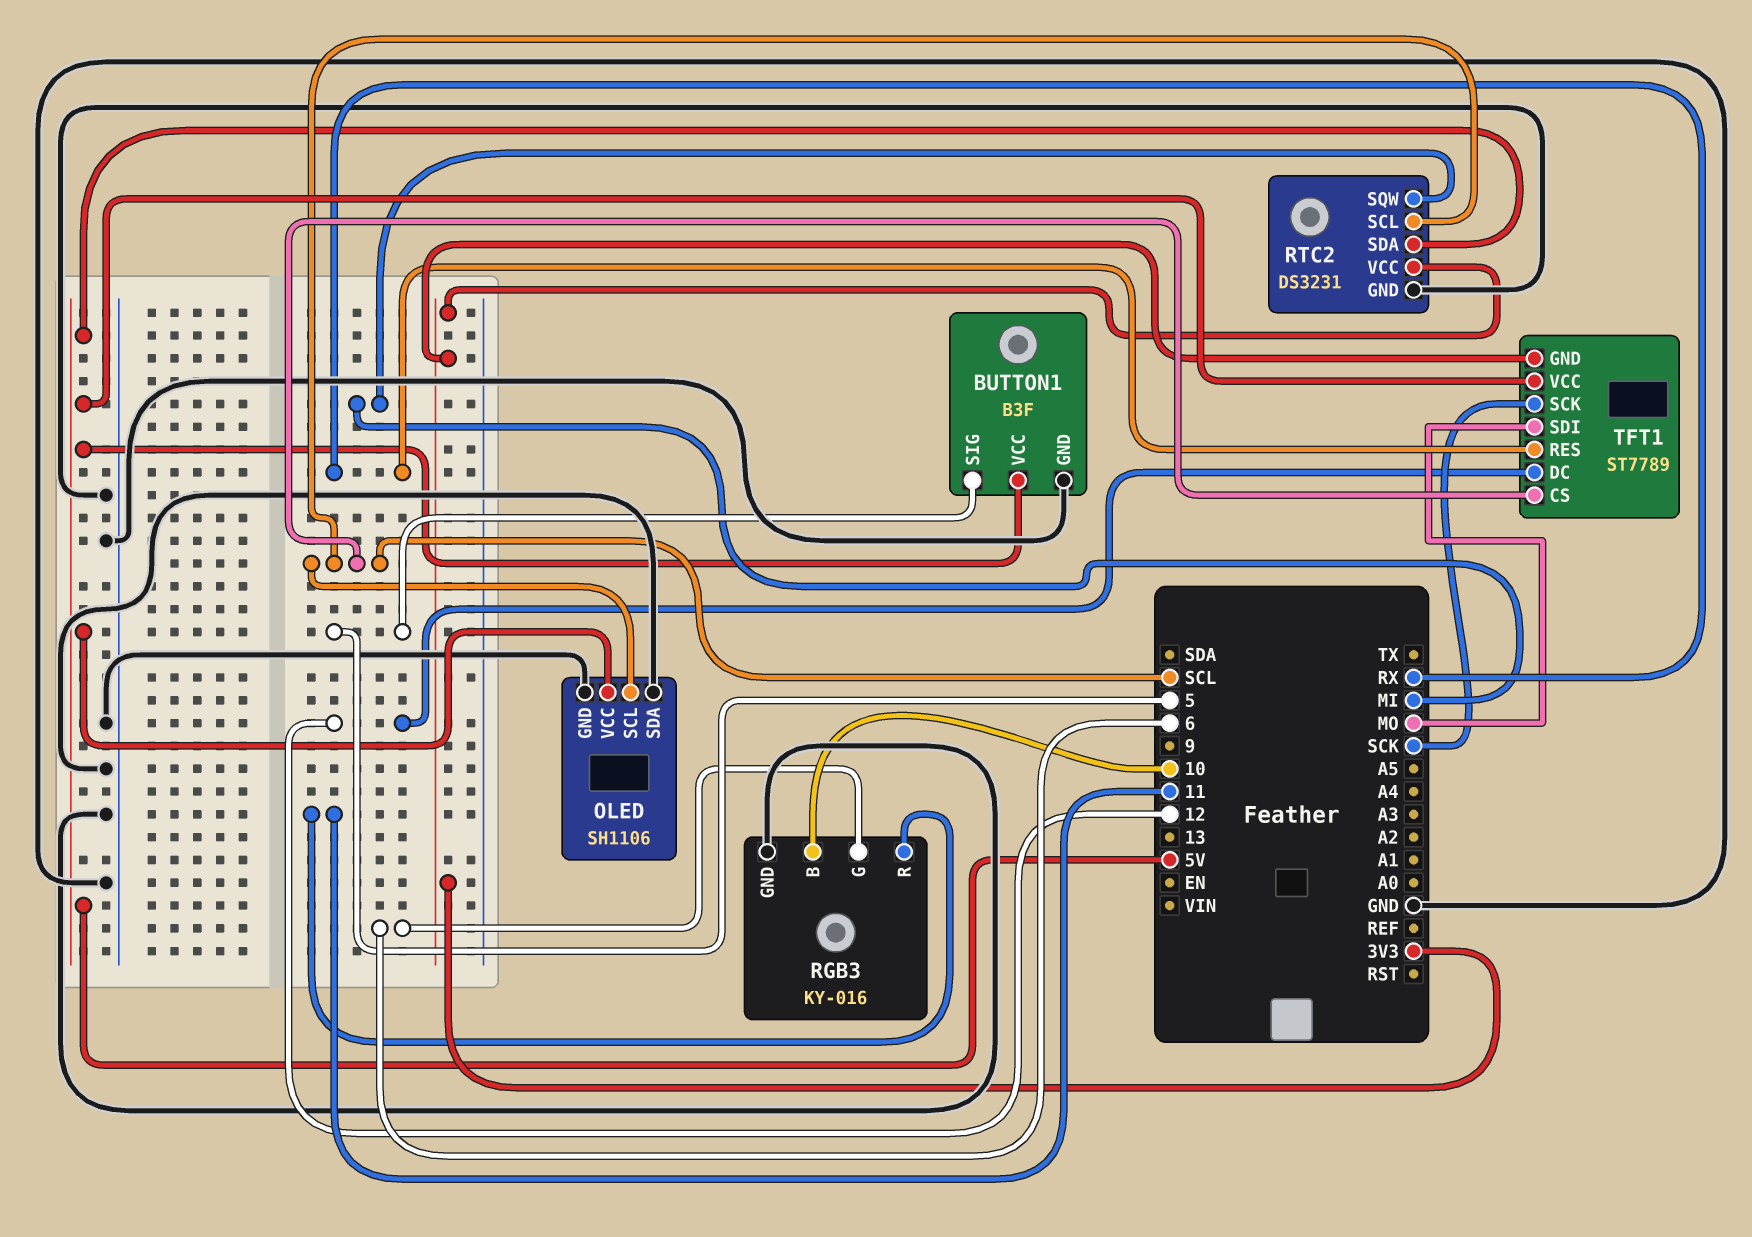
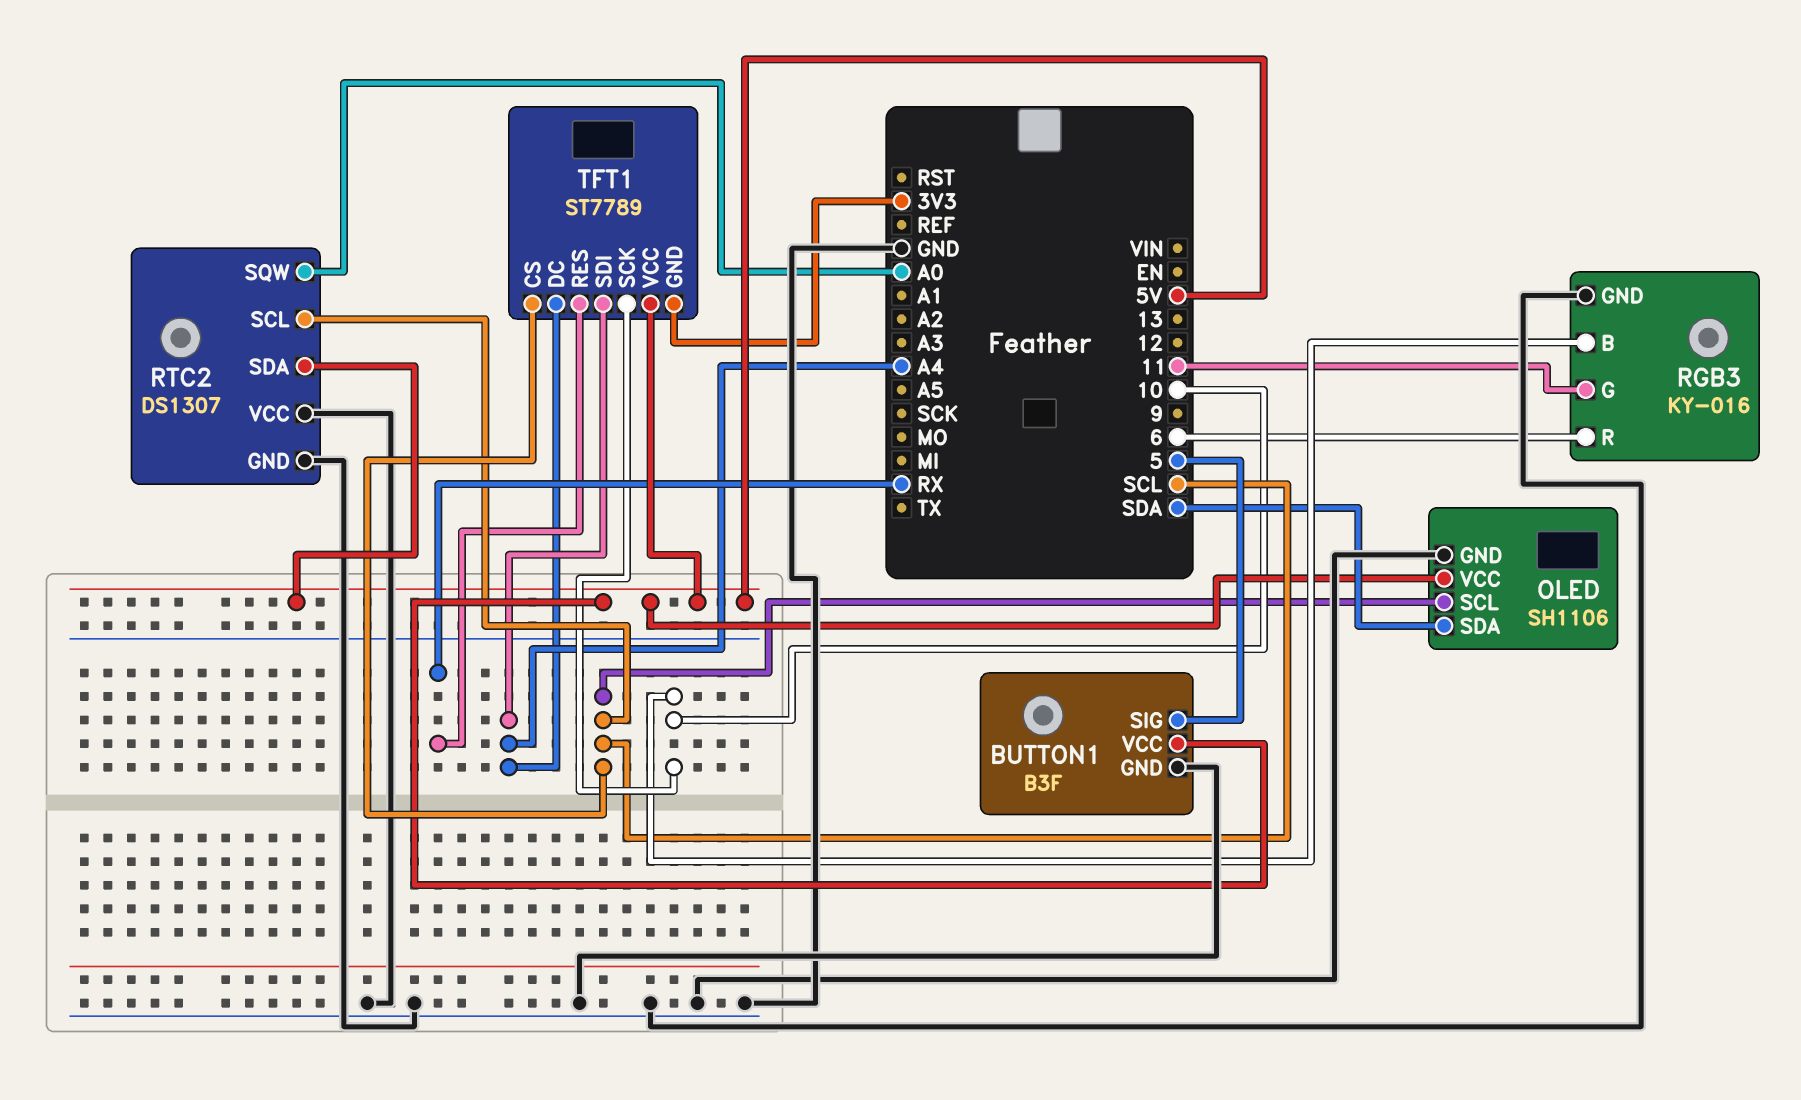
OLED pin SDA: GND -> SDA
RGB3 pin G: 6 -> 11
RGB3 pin R: 11 -> 6
RTC2: DS3231 -> DS1307
RTC2 pin SQW: MI -> A0
RTC2 pin VCC: 3V3 -> GND
TFT1 pin DC: 12 -> A4
TFT1 pin SCK: SCK -> 10
TFT1 pin SDI: MO -> A4

